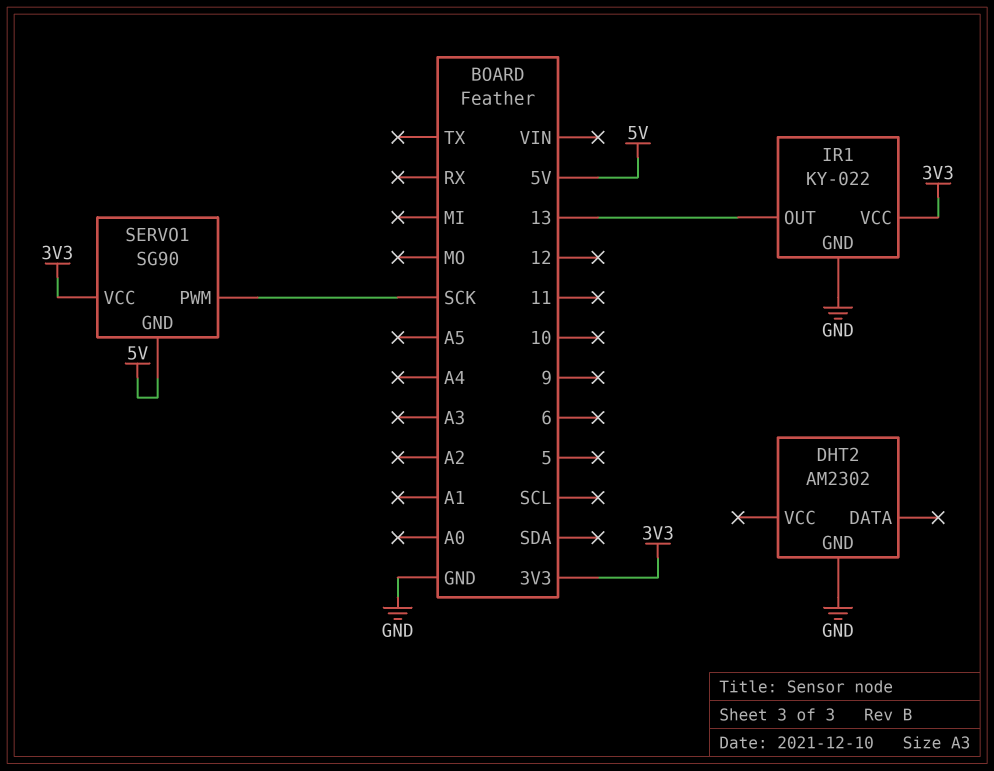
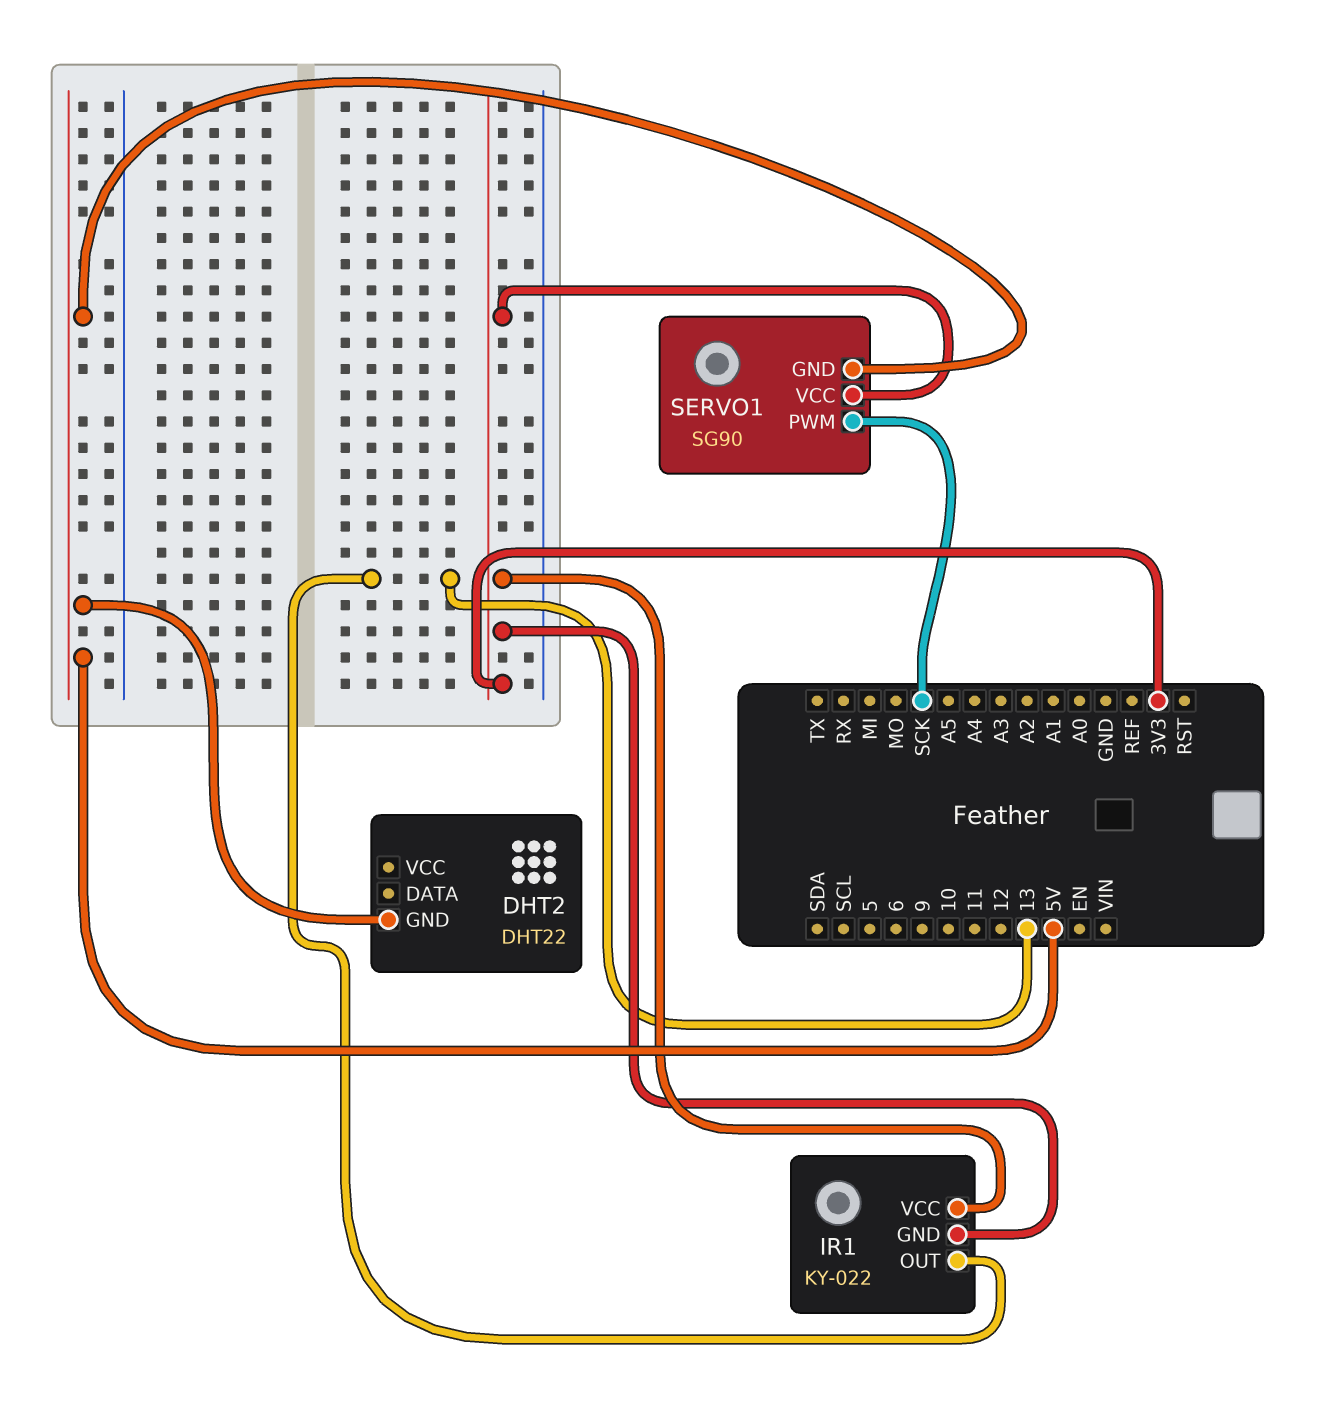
DHT2: AM2302 -> DHT22
DHT2 pin GND: GND -> 5V
IR1 pin GND: GND -> 3V3

